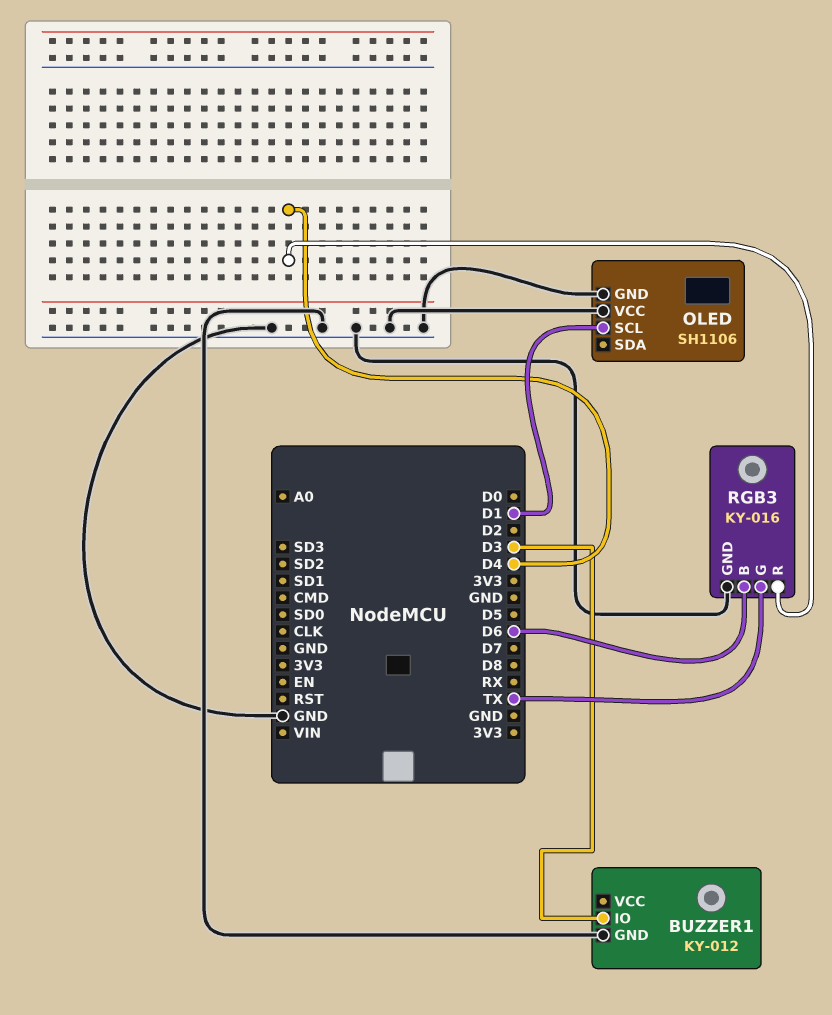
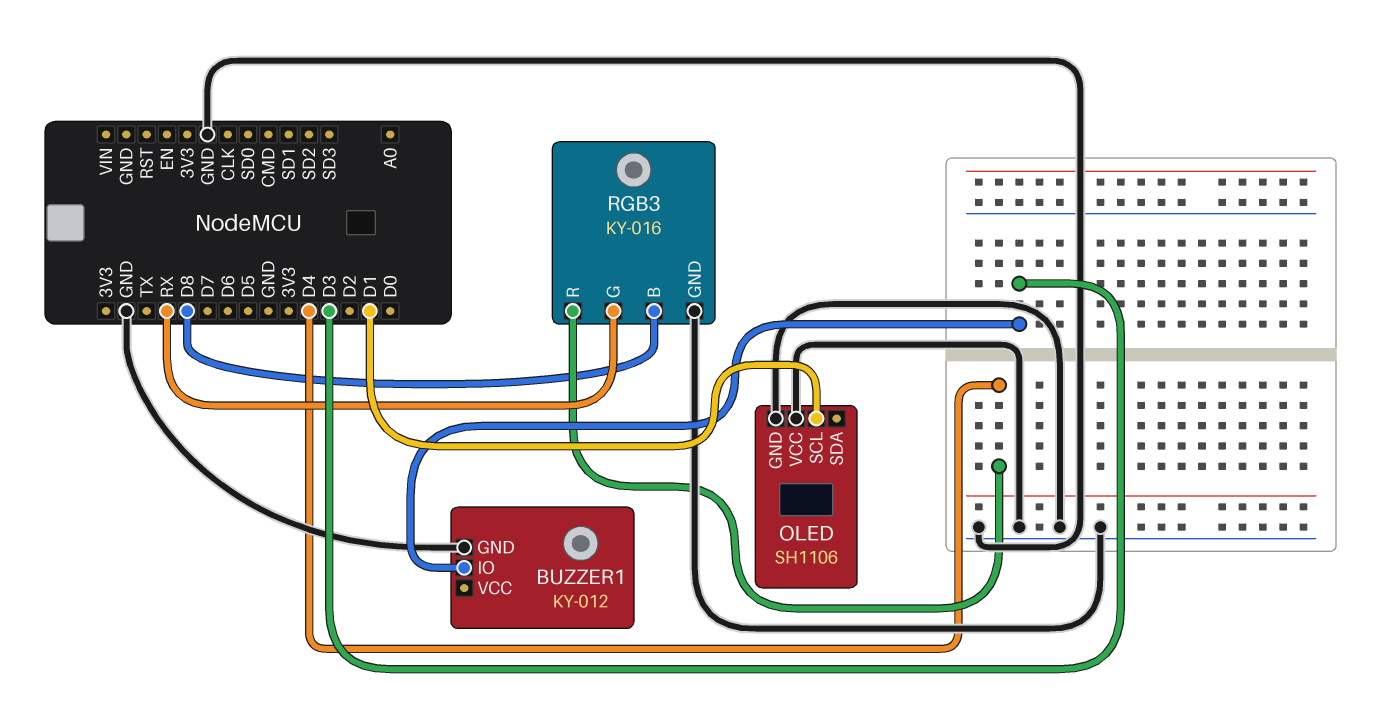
RGB3 pin B: D6 -> D8
RGB3 pin G: TX -> RX

